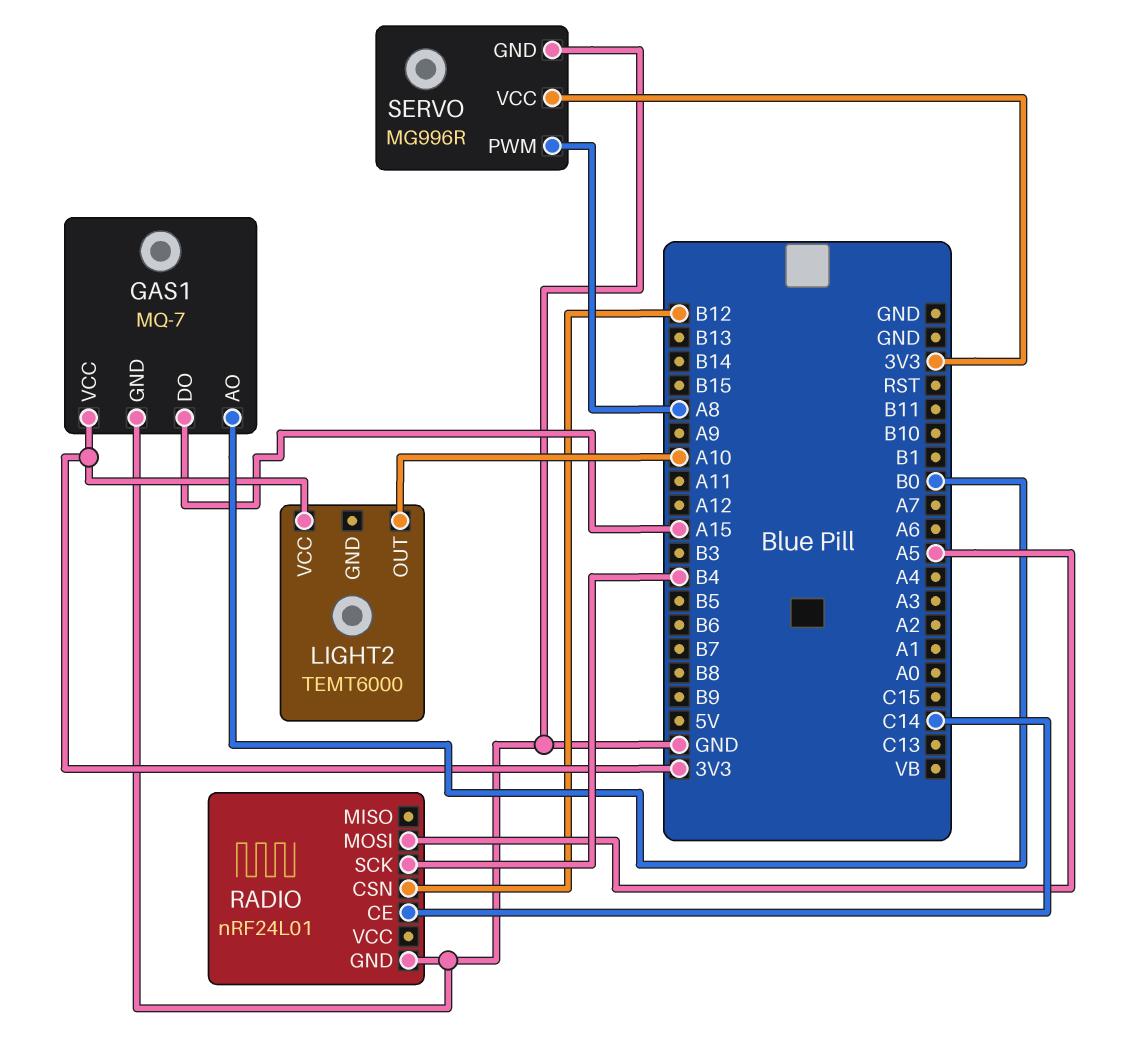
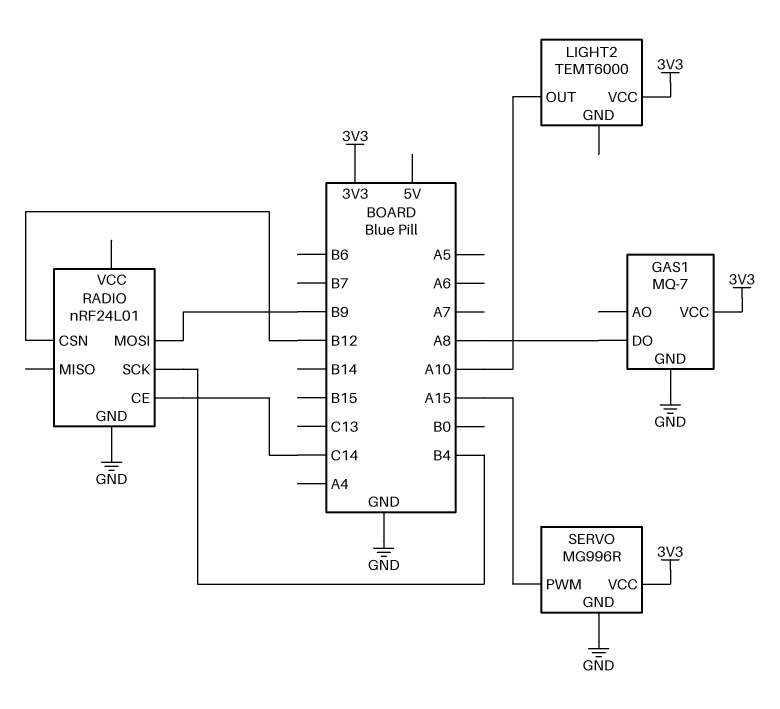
GAS1 pin AO: B0 -> none
GAS1 pin DO: A15 -> A8
RADIO pin MOSI: A5 -> B9
SERVO pin PWM: A8 -> A15

